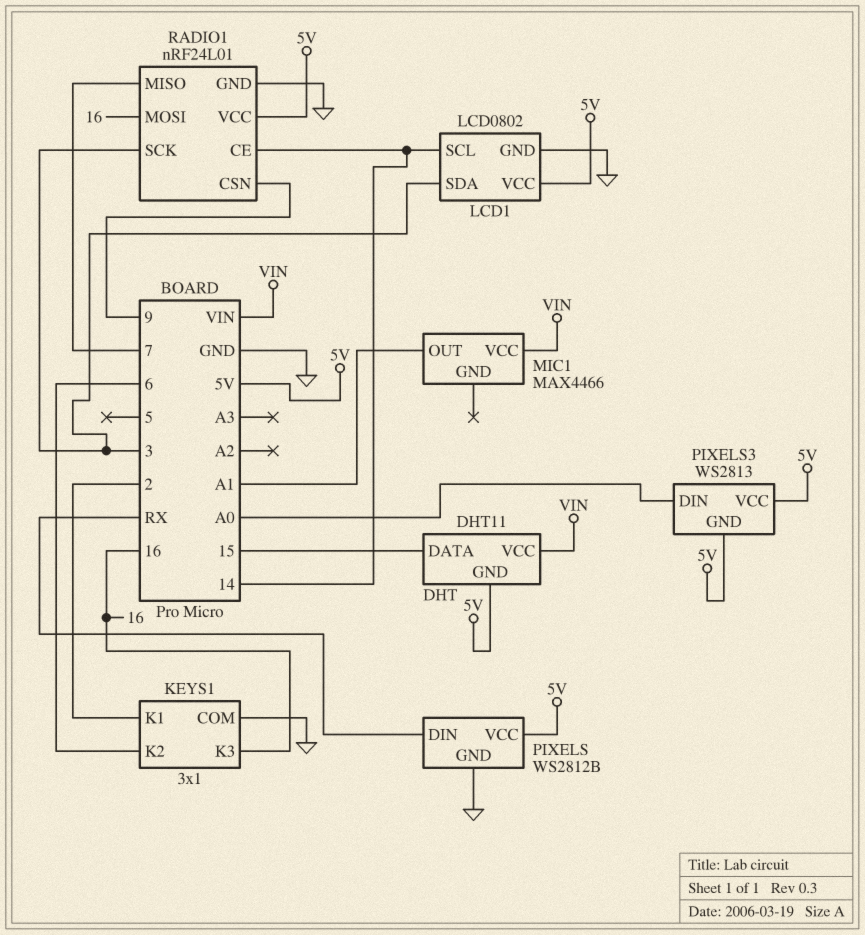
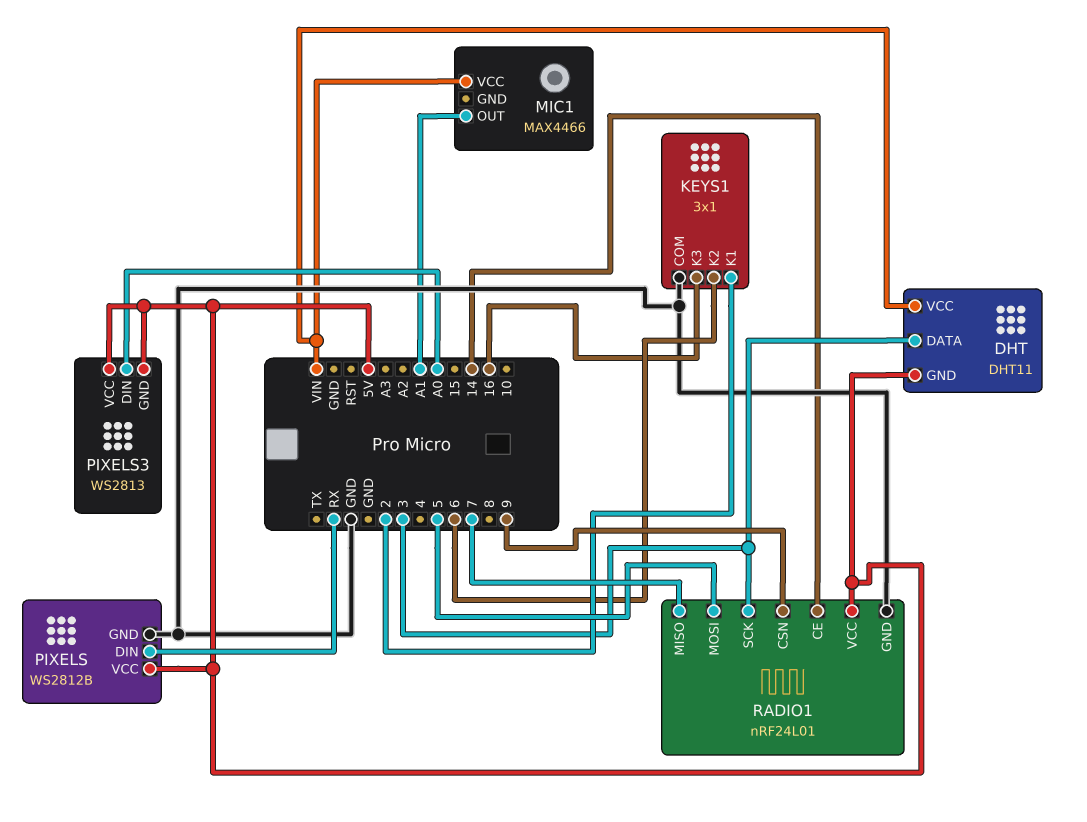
DHT pin DATA: 15 -> 3
LCD1: LCD0802 -> none
LCD1 pin GND: GND -> none
LCD1 pin SCL: 14 -> none
LCD1 pin SDA: 3 -> none
LCD1 pin VCC: 5V -> none
RADIO1 pin MOSI: 16 -> 5

